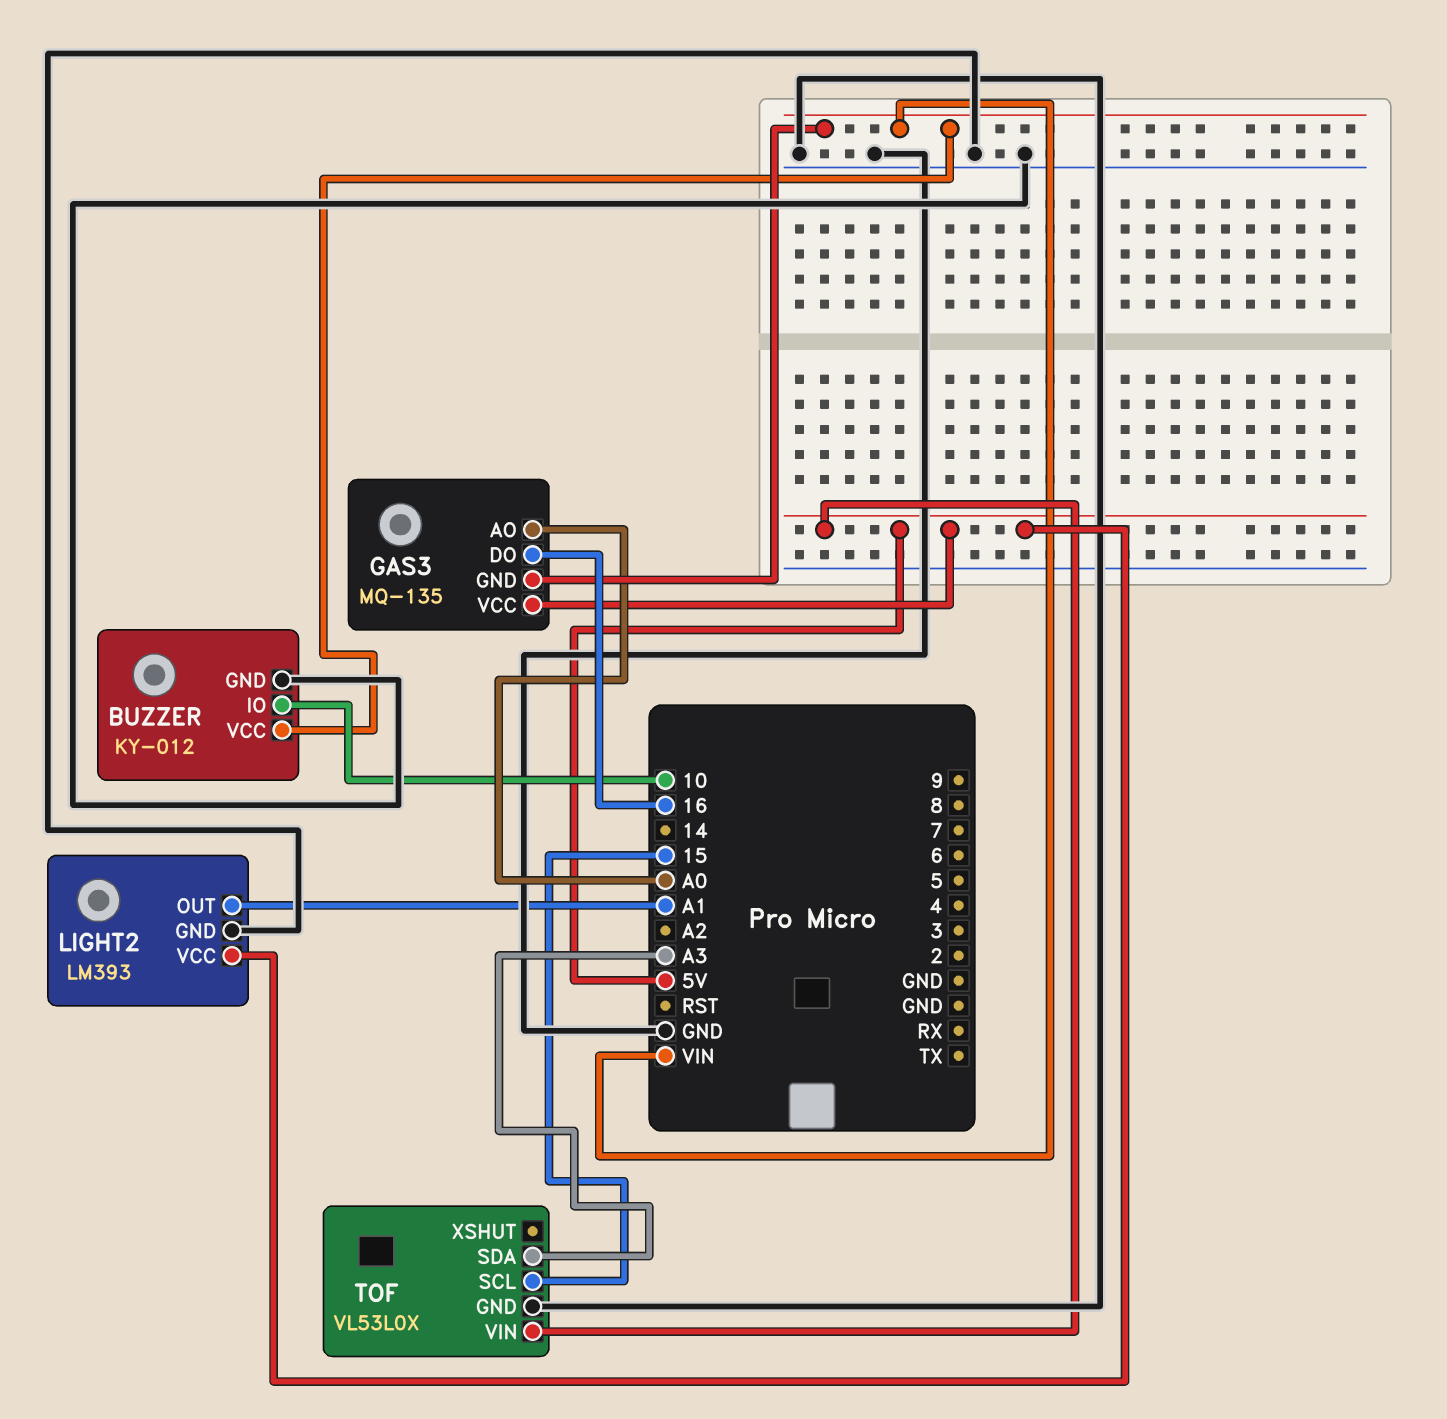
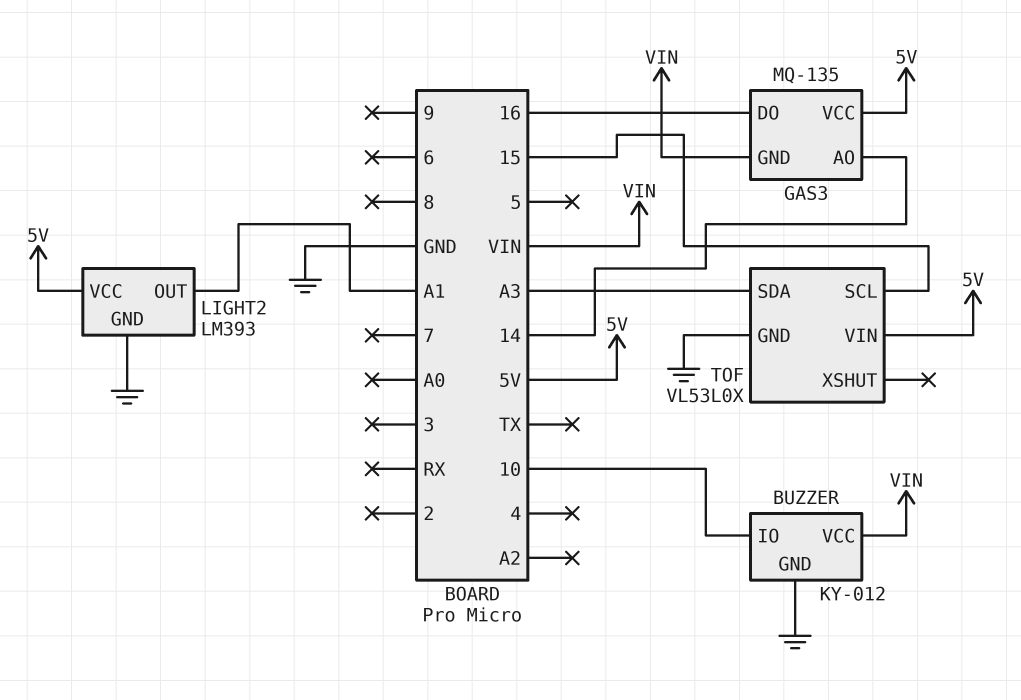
GAS3 pin AO: A0 -> 14

